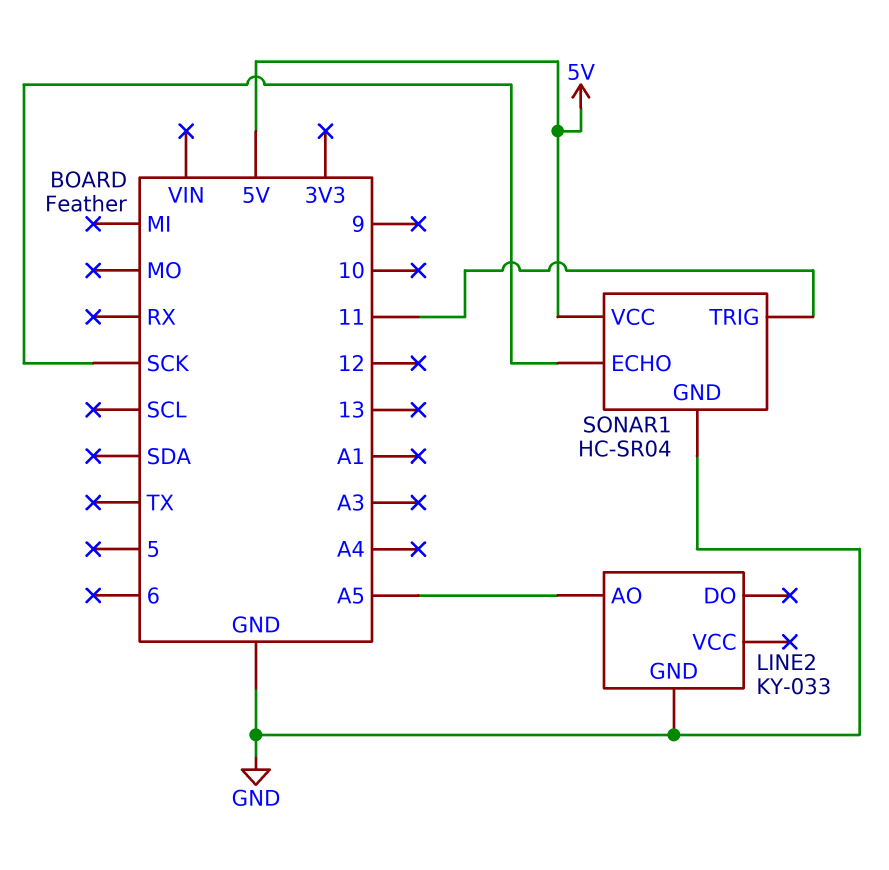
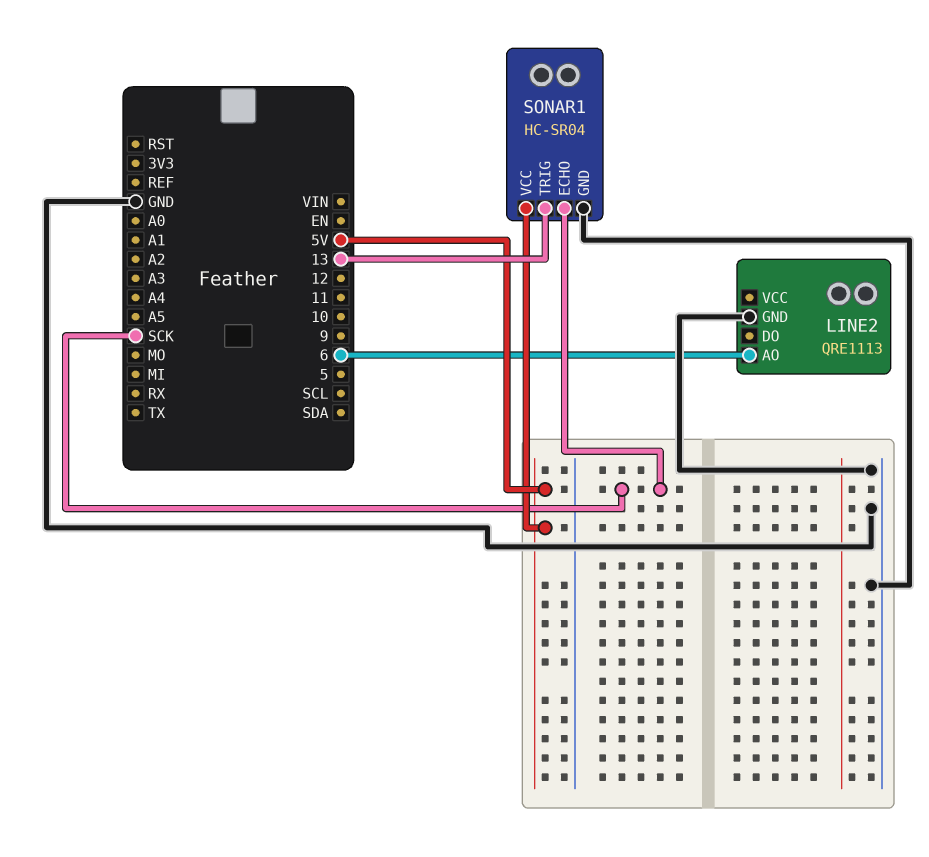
LINE2: KY-033 -> QRE1113
LINE2 pin AO: A5 -> 6
SONAR1 pin TRIG: 11 -> 13

